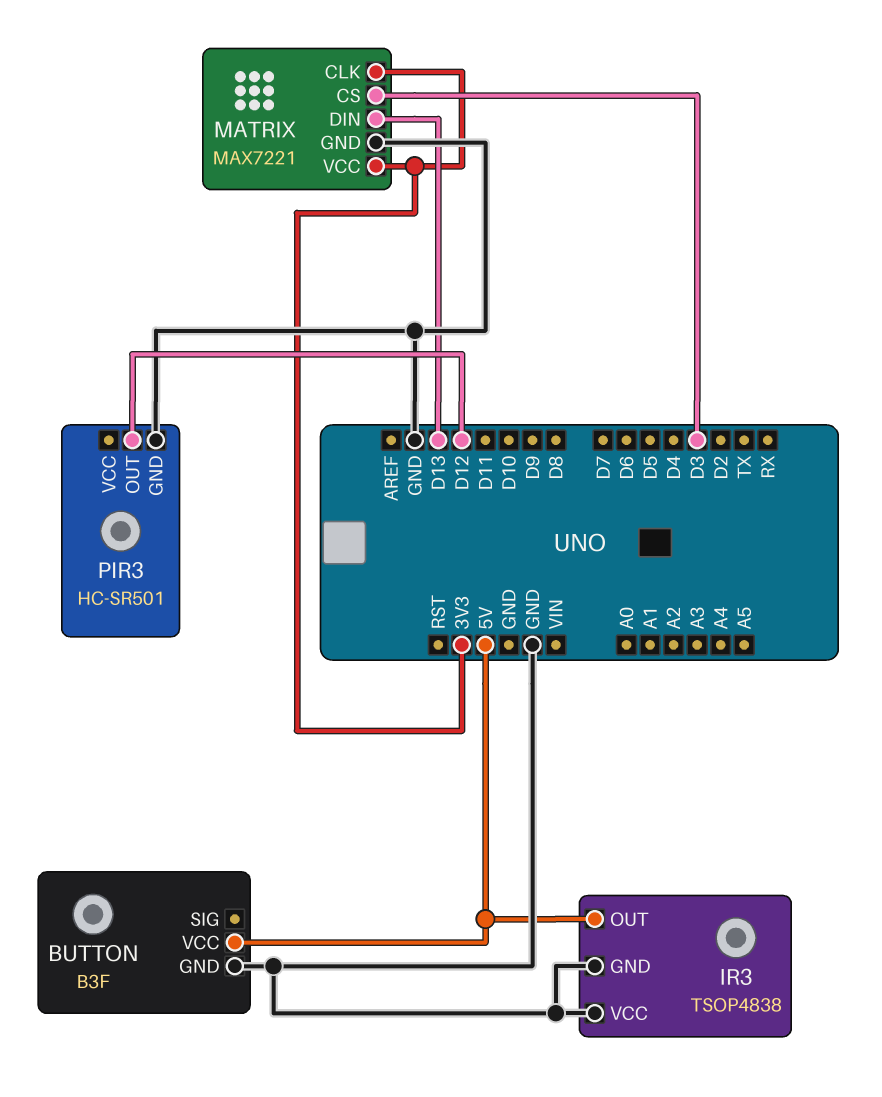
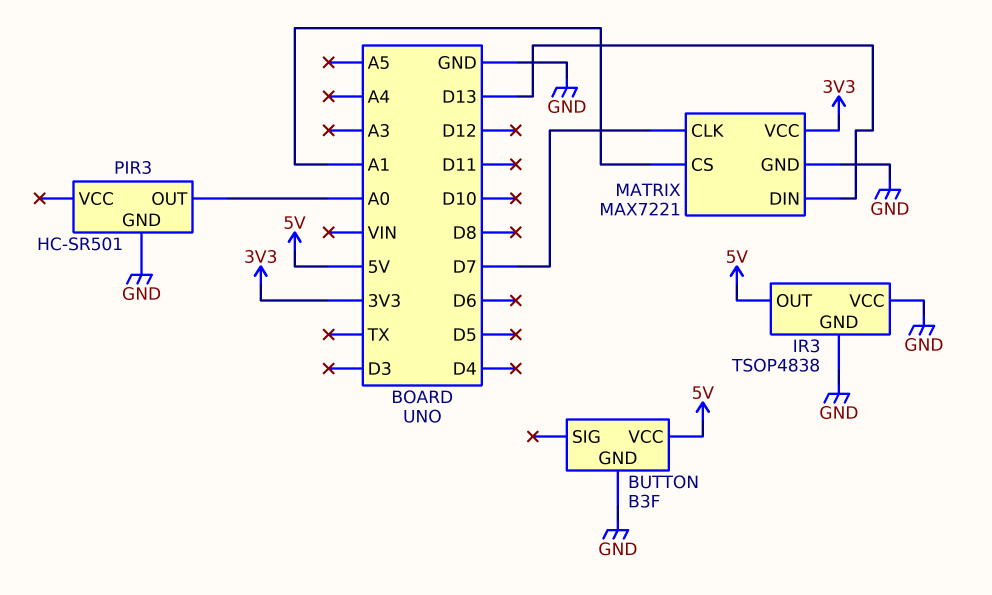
MATRIX pin CLK: 3V3 -> D7
MATRIX pin CS: D3 -> A1
PIR3 pin OUT: D12 -> A0

